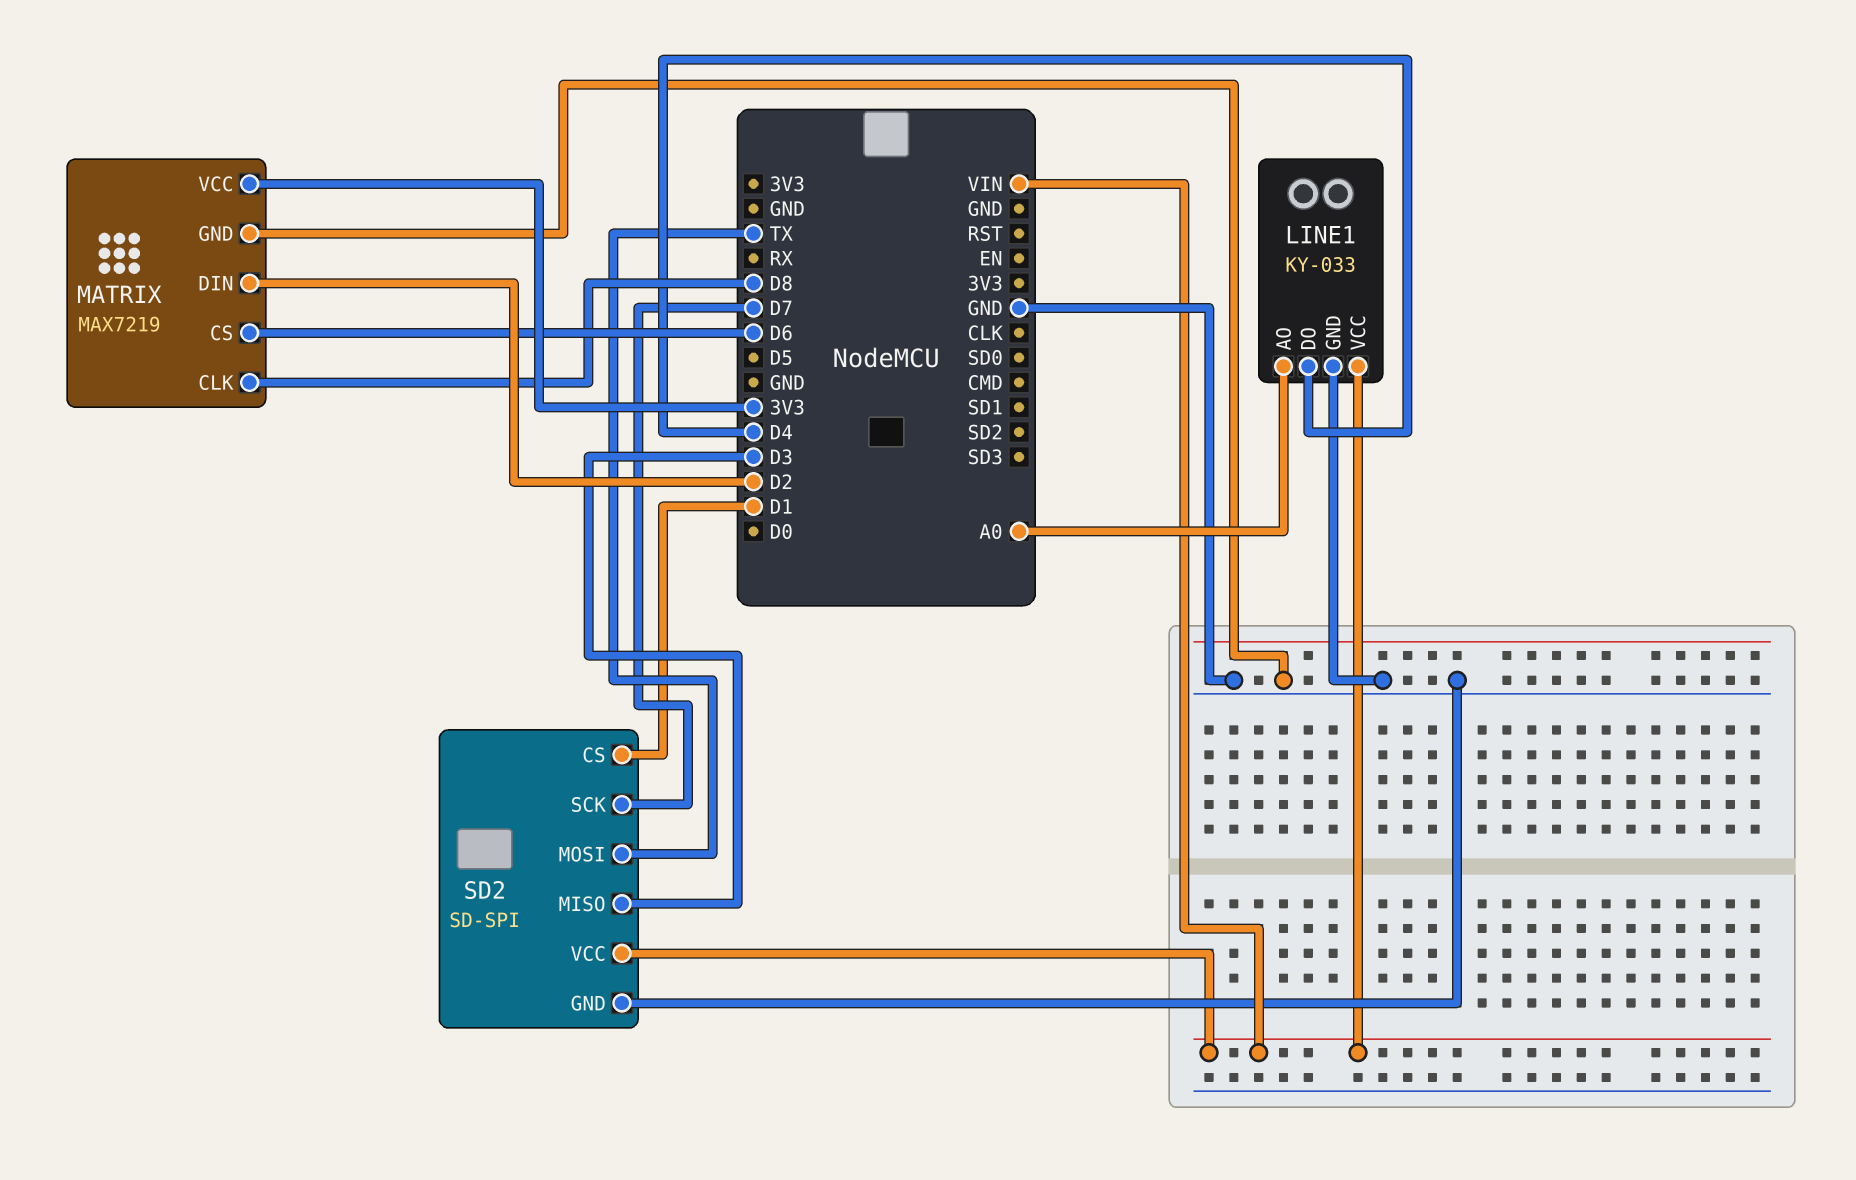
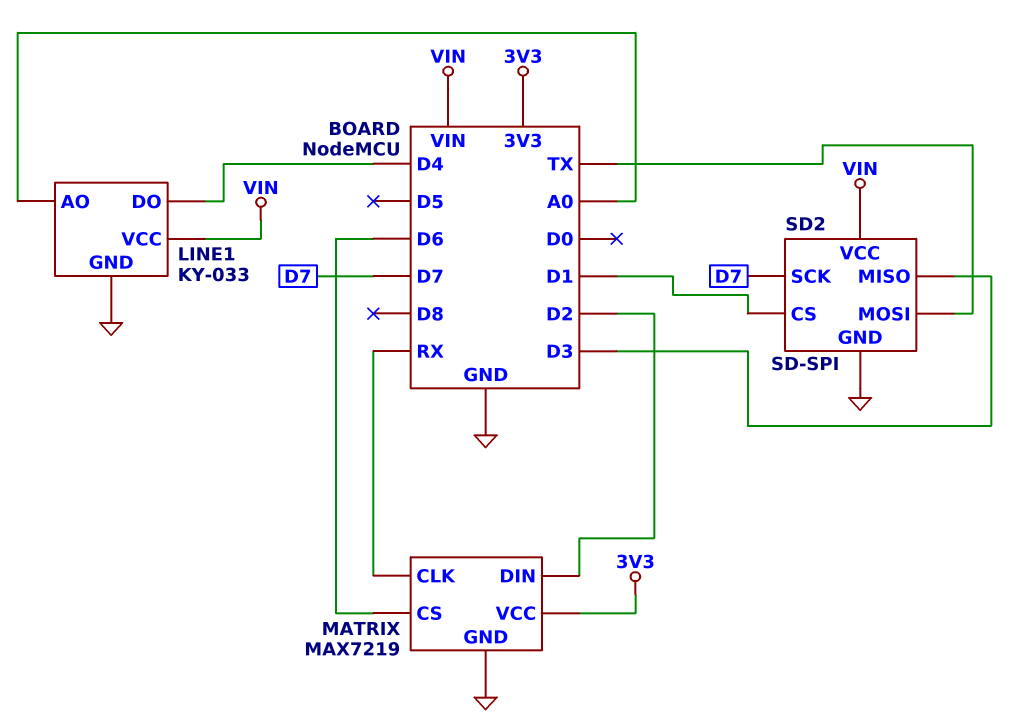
MATRIX pin CLK: D8 -> RX

